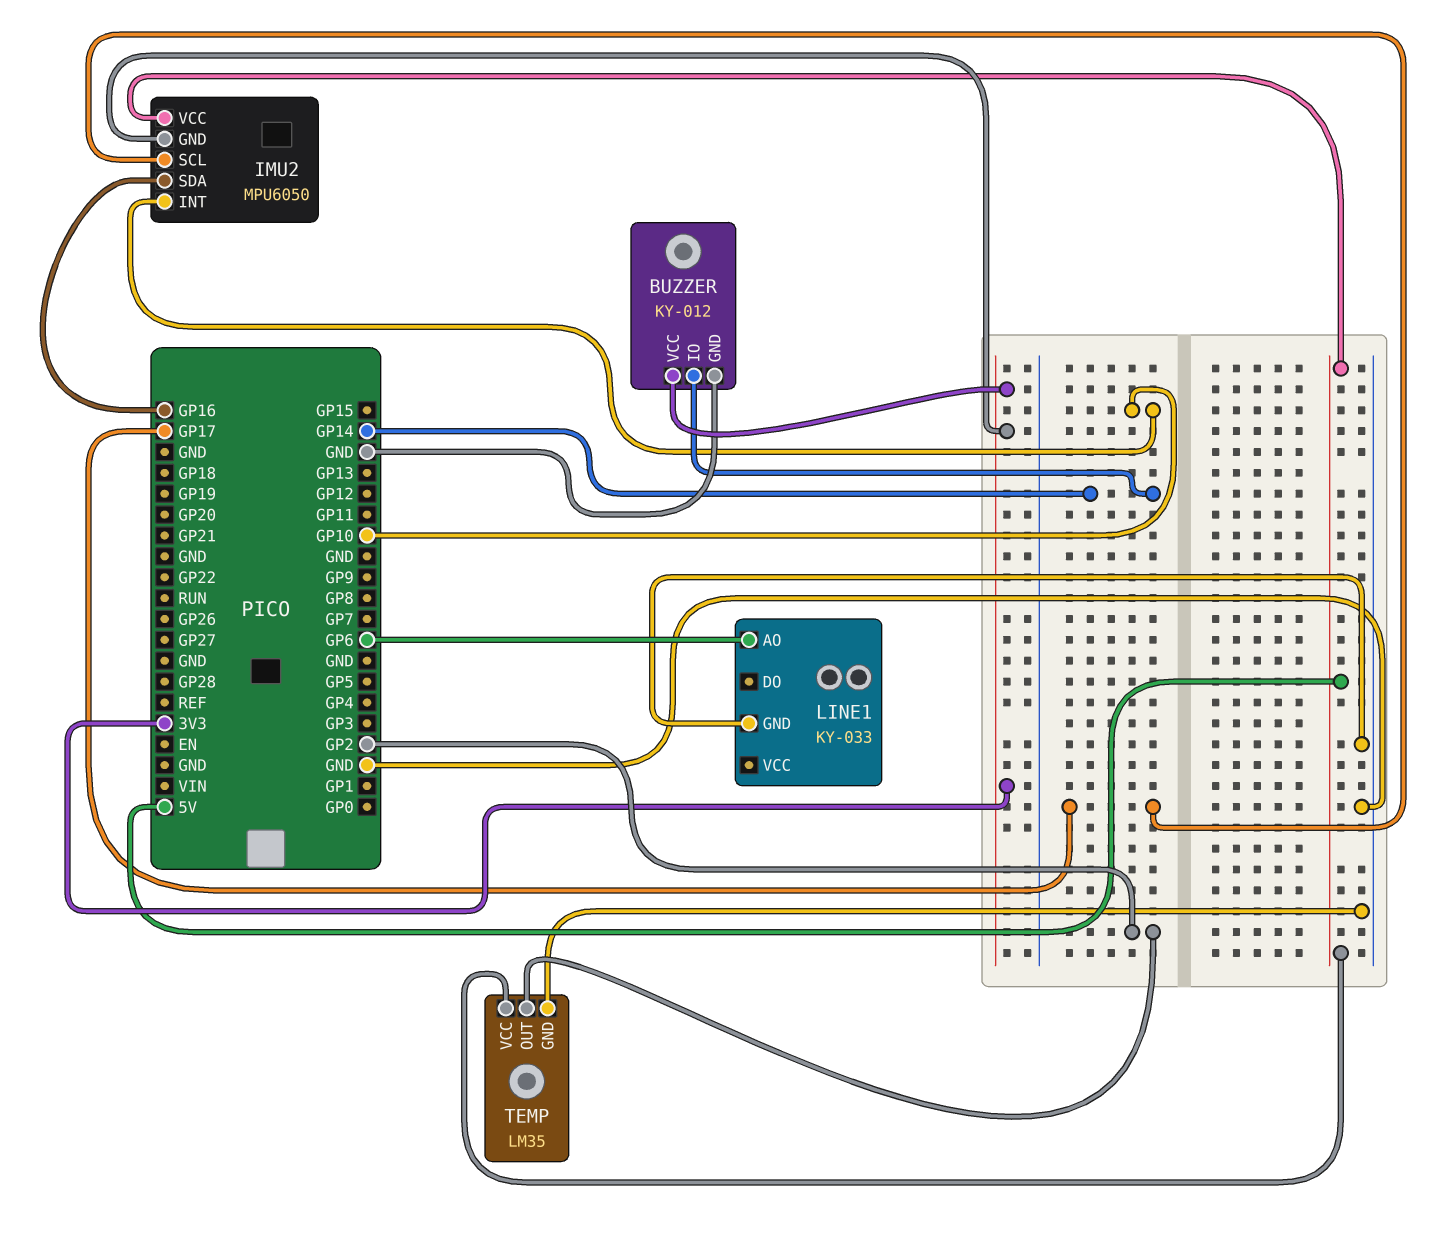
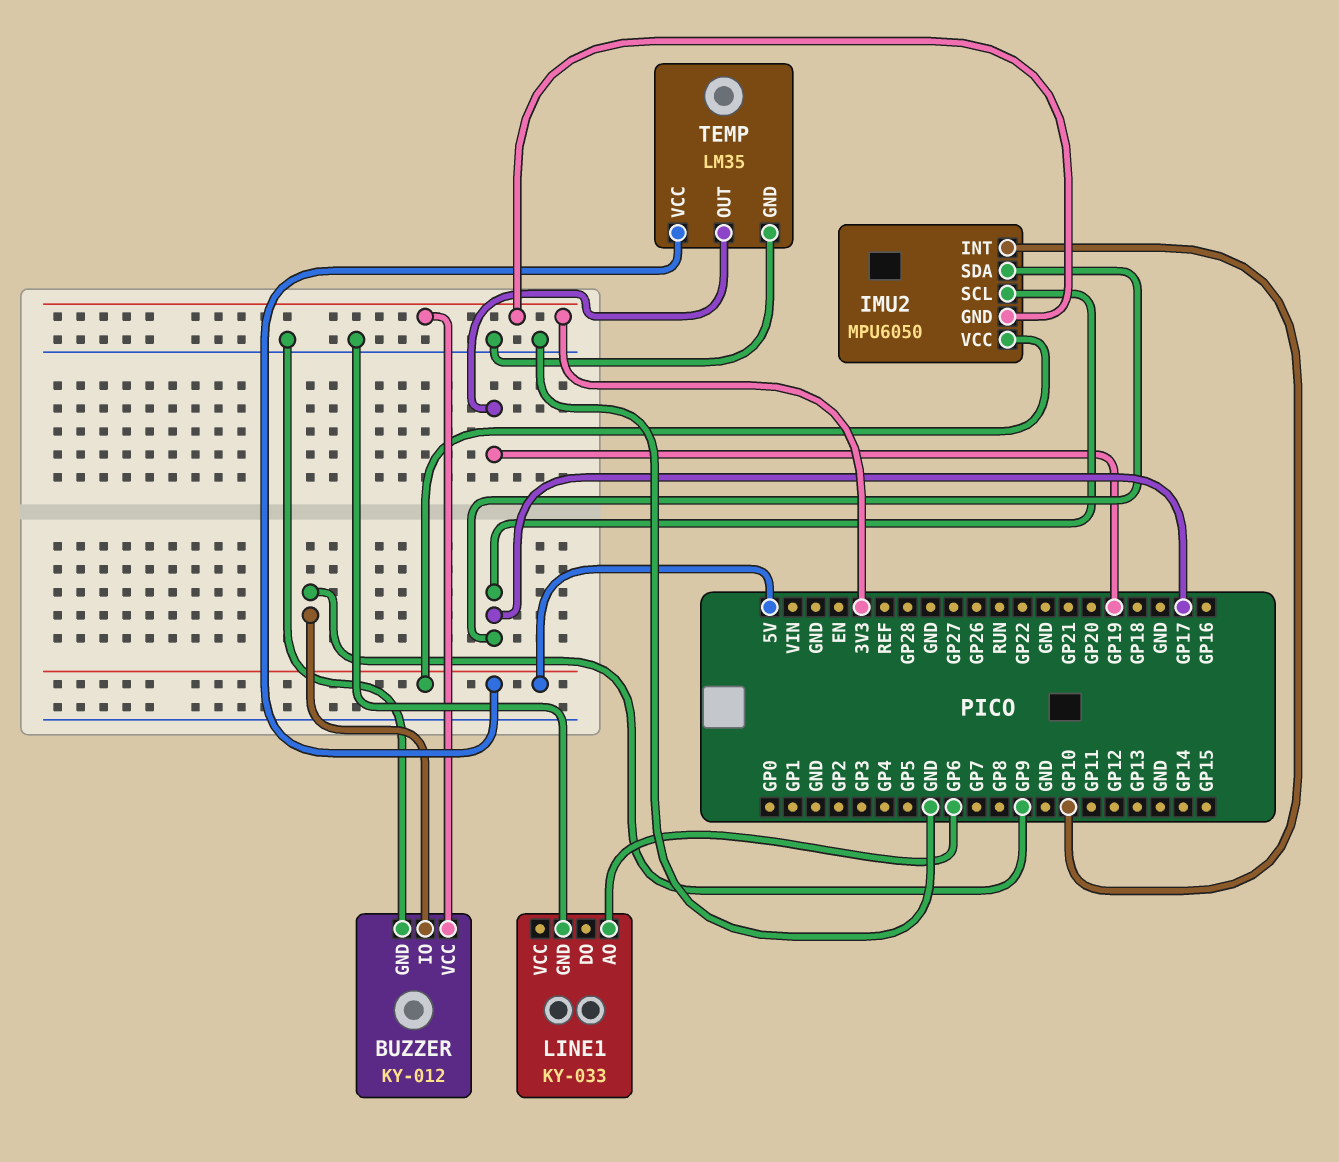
BUZZER pin IO: GP14 -> GP9
IMU2 pin SDA: GP16 -> GP17
TEMP pin OUT: GP2 -> GP19

